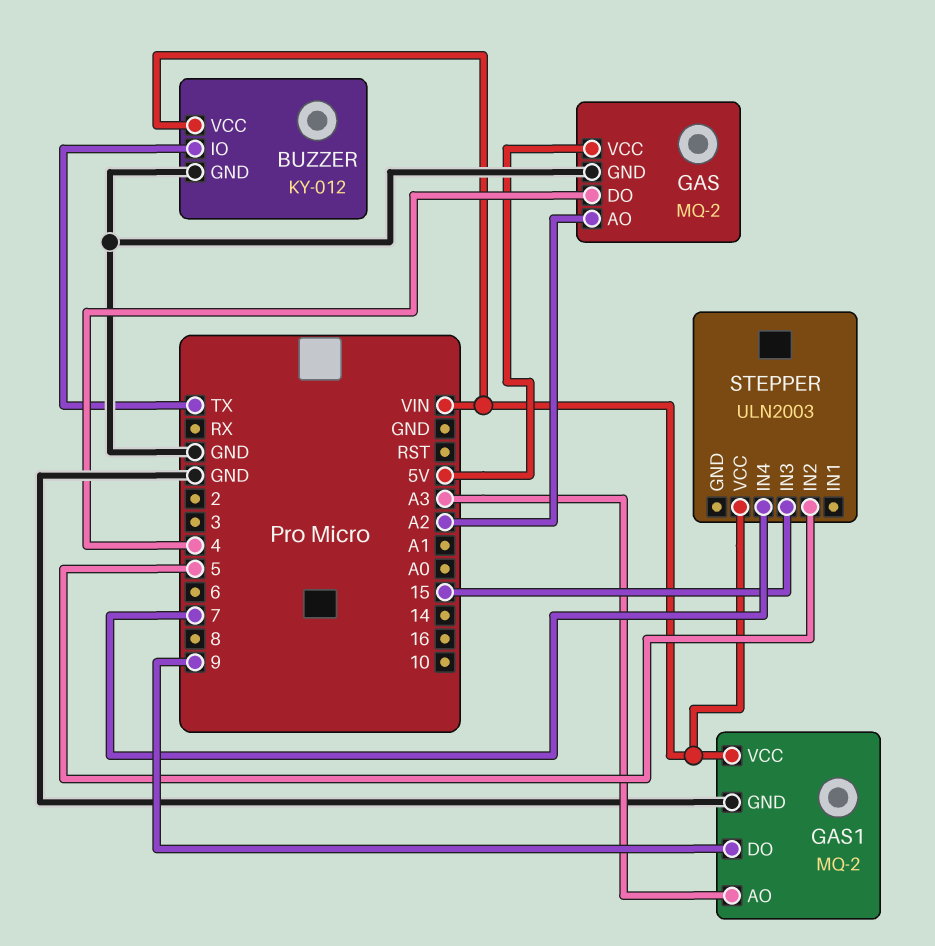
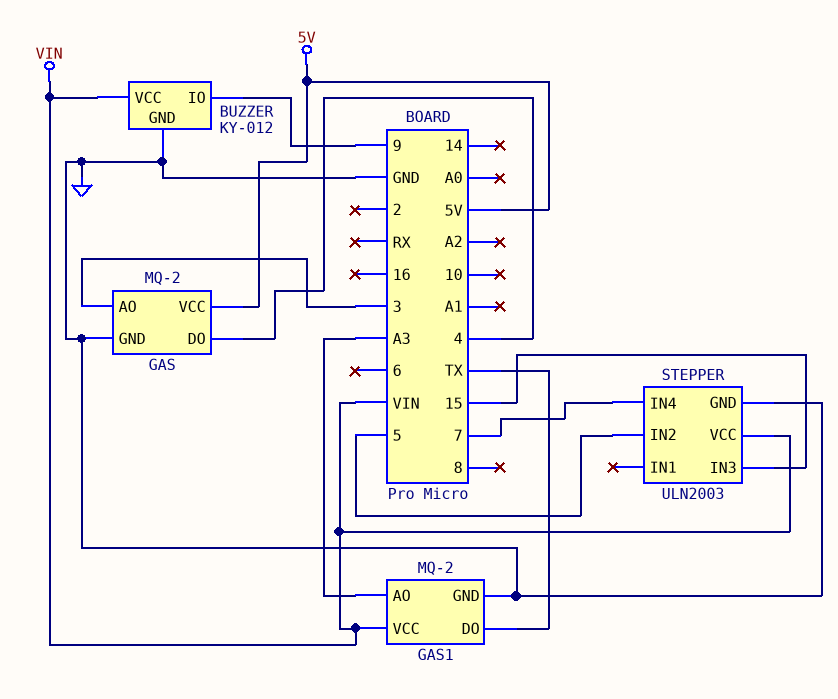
BUZZER pin IO: TX -> 9
GAS pin AO: A2 -> 3
GAS1 pin DO: 9 -> TX
STEPPER pin GND: none -> GND

